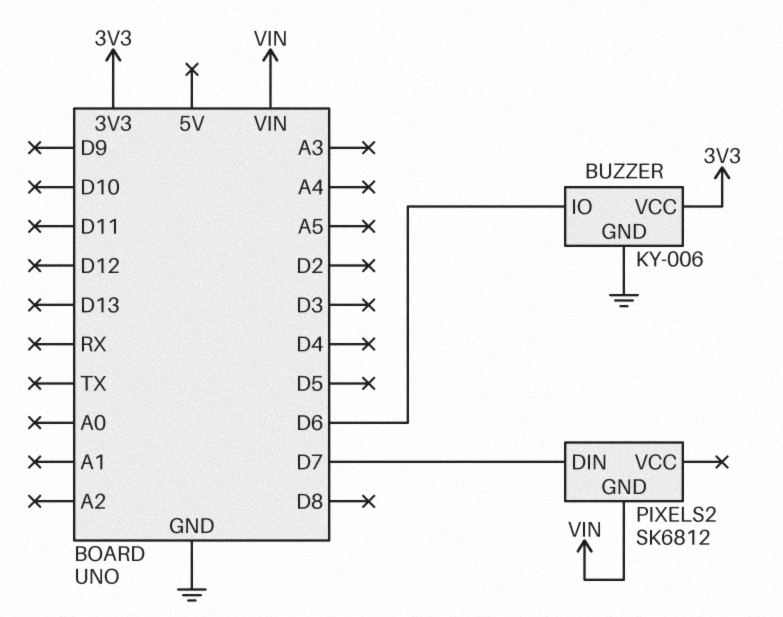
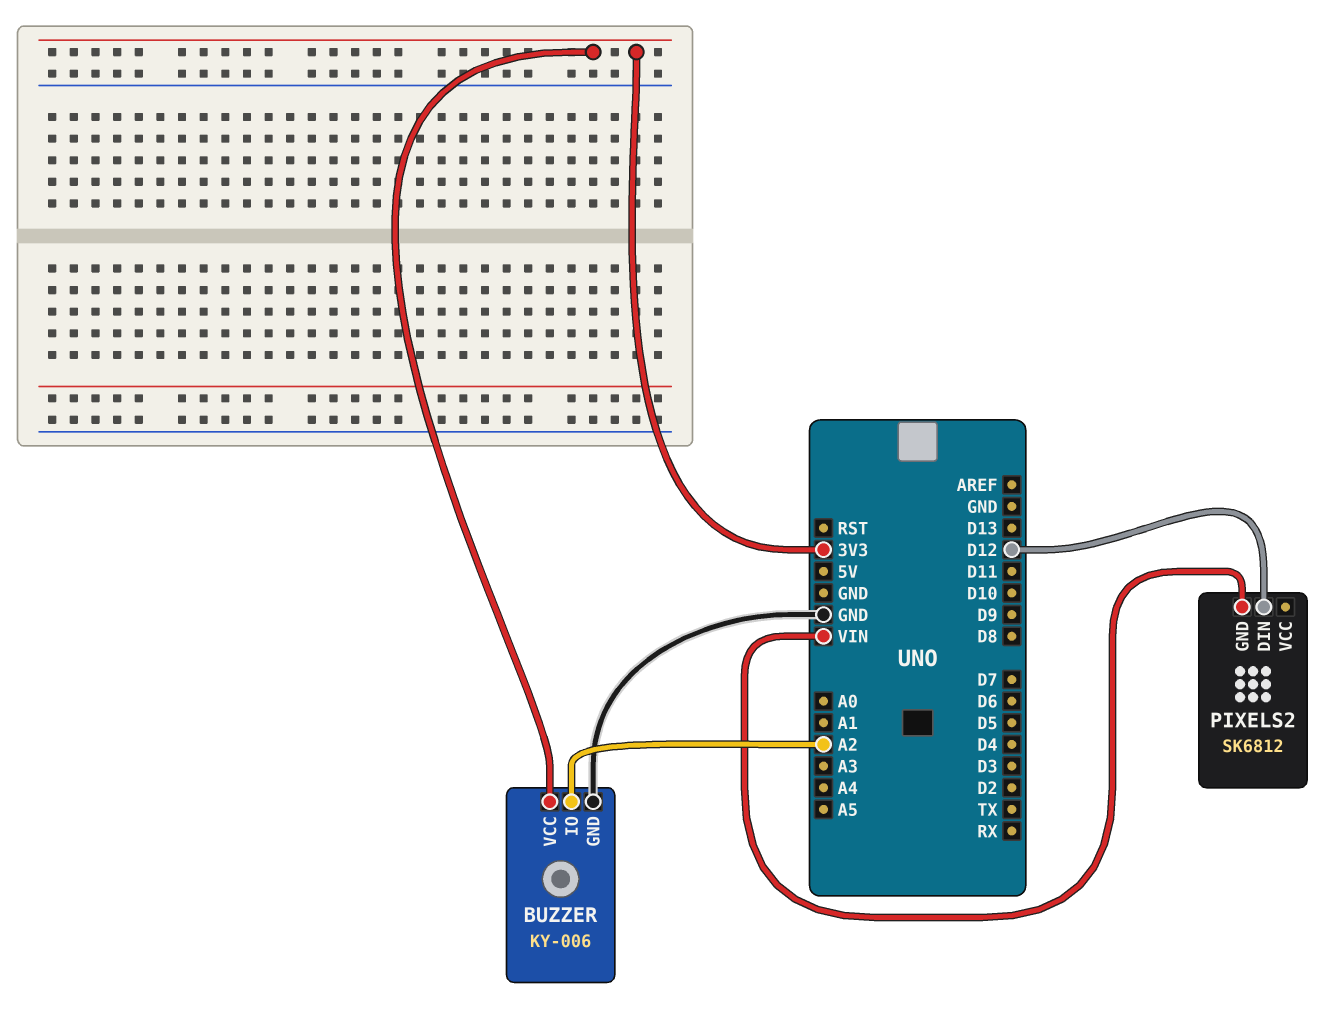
BUZZER pin IO: D6 -> A2
PIXELS2 pin DIN: D7 -> D12

